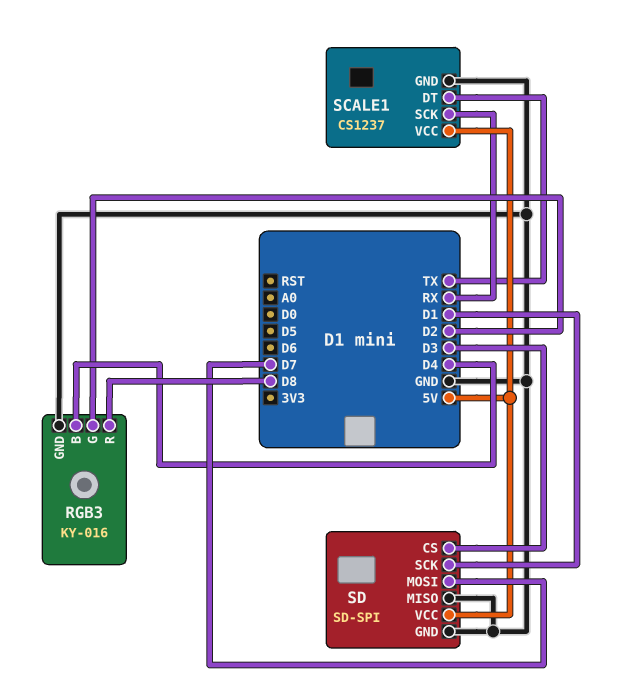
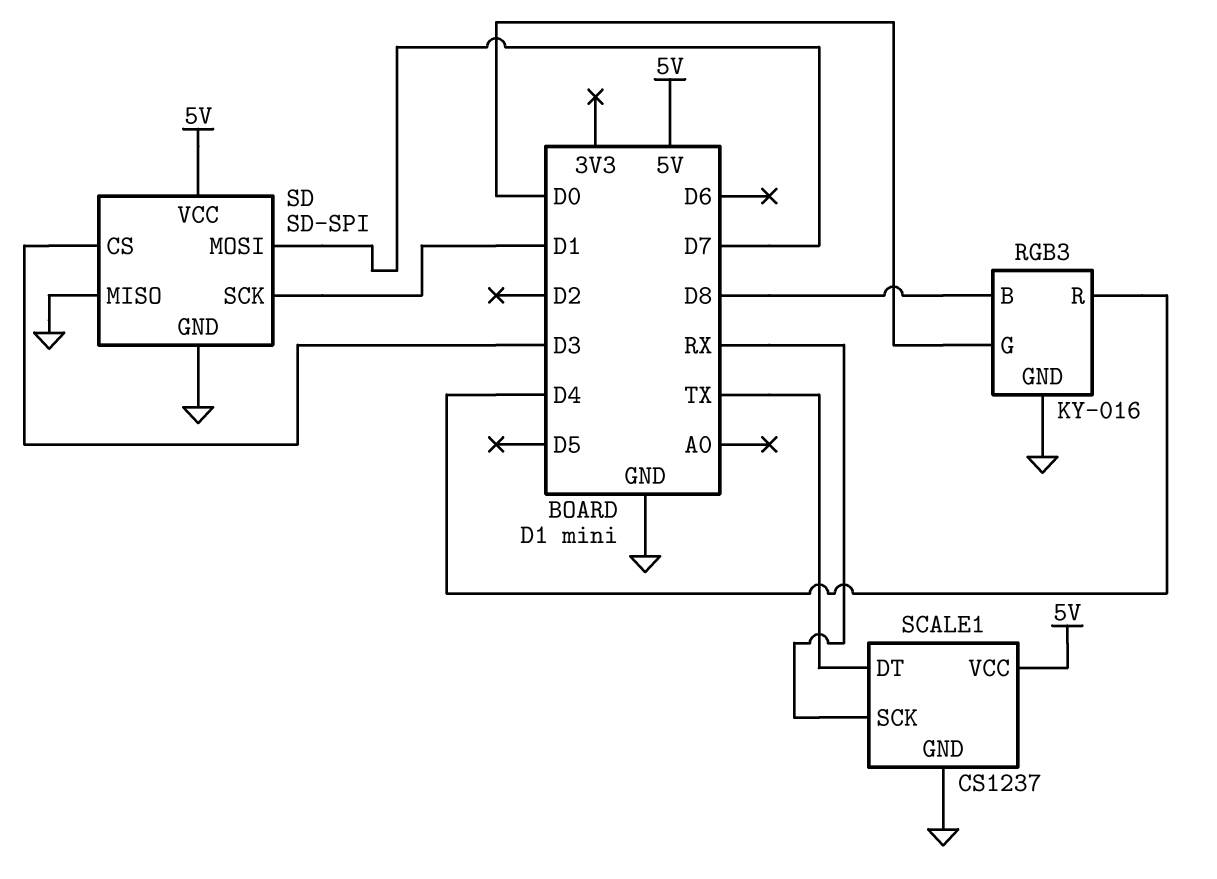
RGB3 pin B: D4 -> D8
RGB3 pin G: D2 -> D0
RGB3 pin R: D8 -> D4

